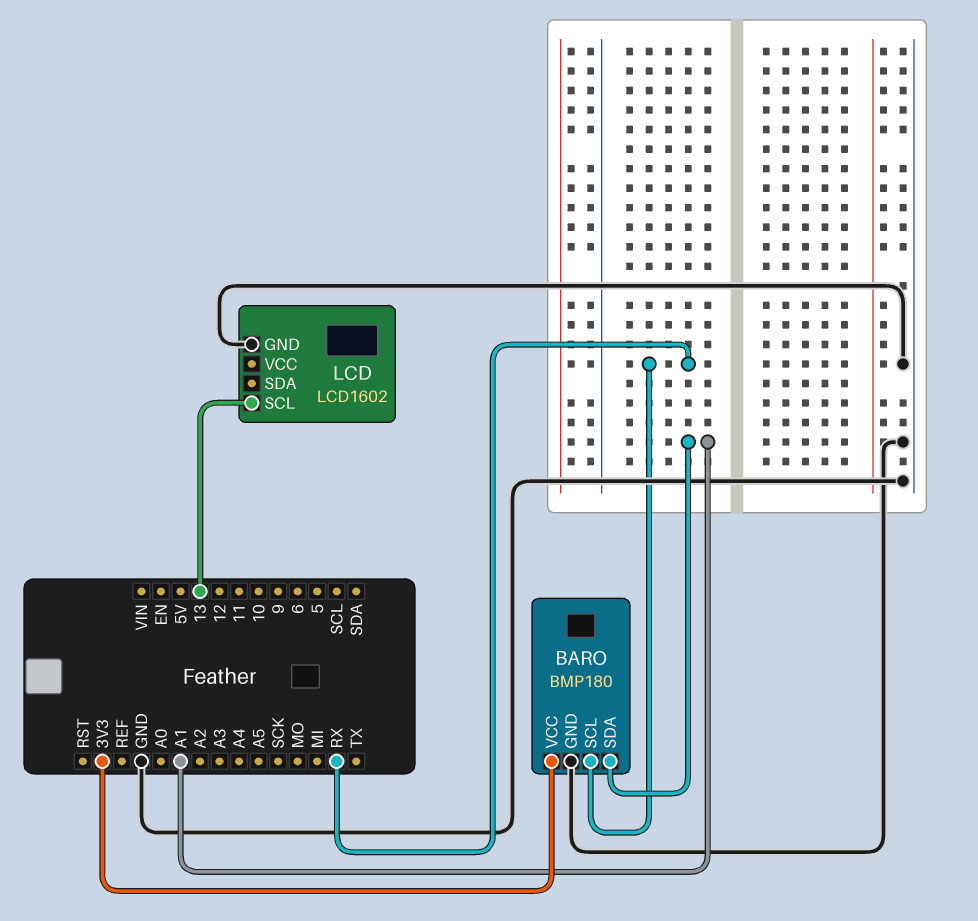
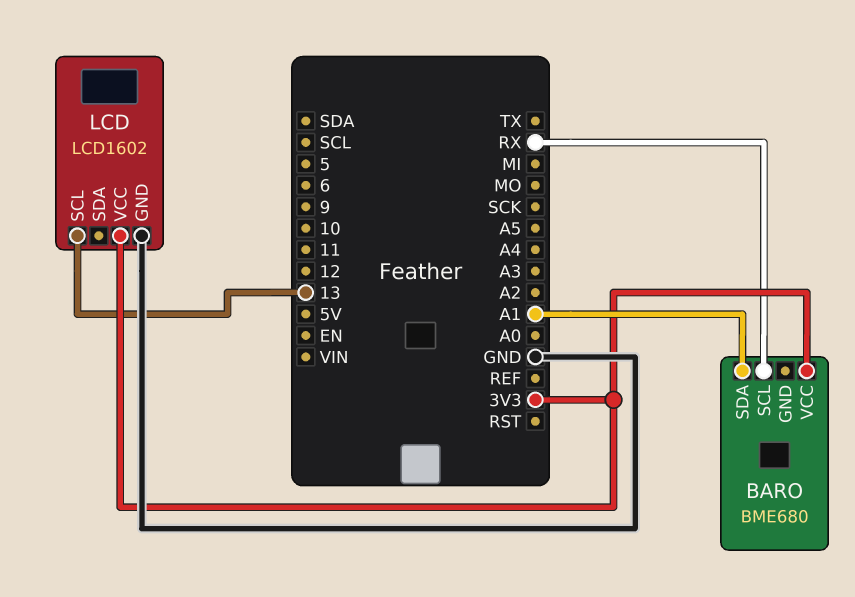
BARO: BMP180 -> BME680
BARO pin GND: GND -> none
LCD pin VCC: none -> 3V3

